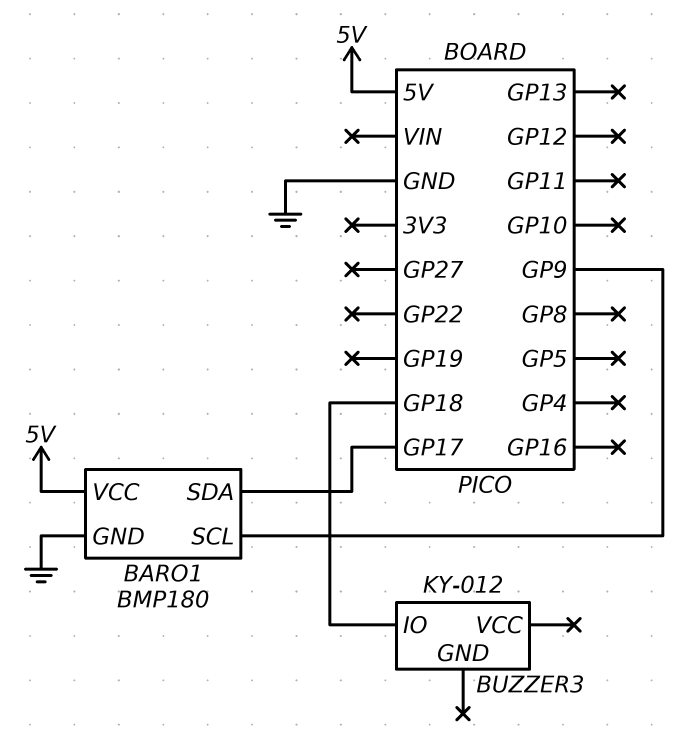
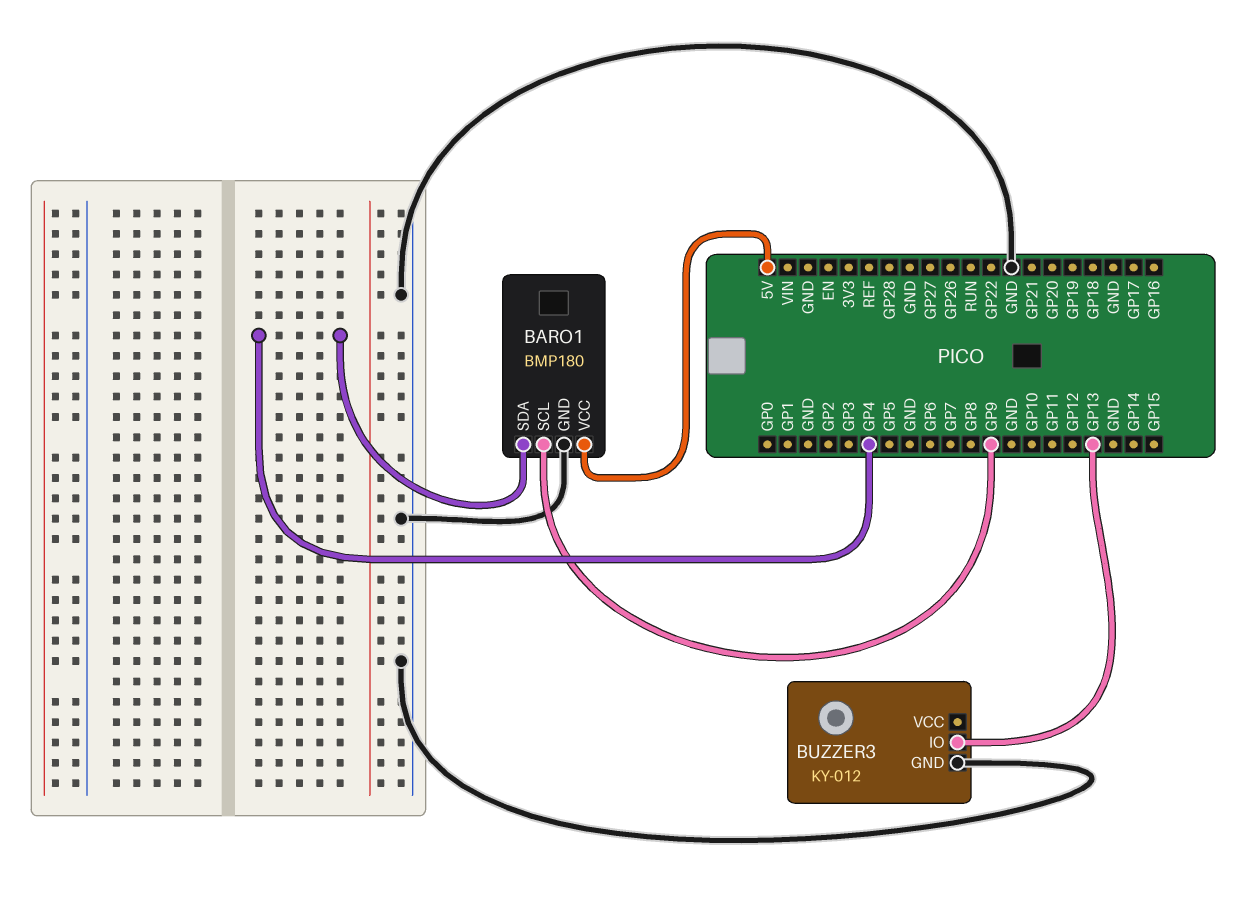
BARO1 pin SDA: GP17 -> GP4
BUZZER3 pin GND: none -> GND
BUZZER3 pin IO: GP18 -> GP13

